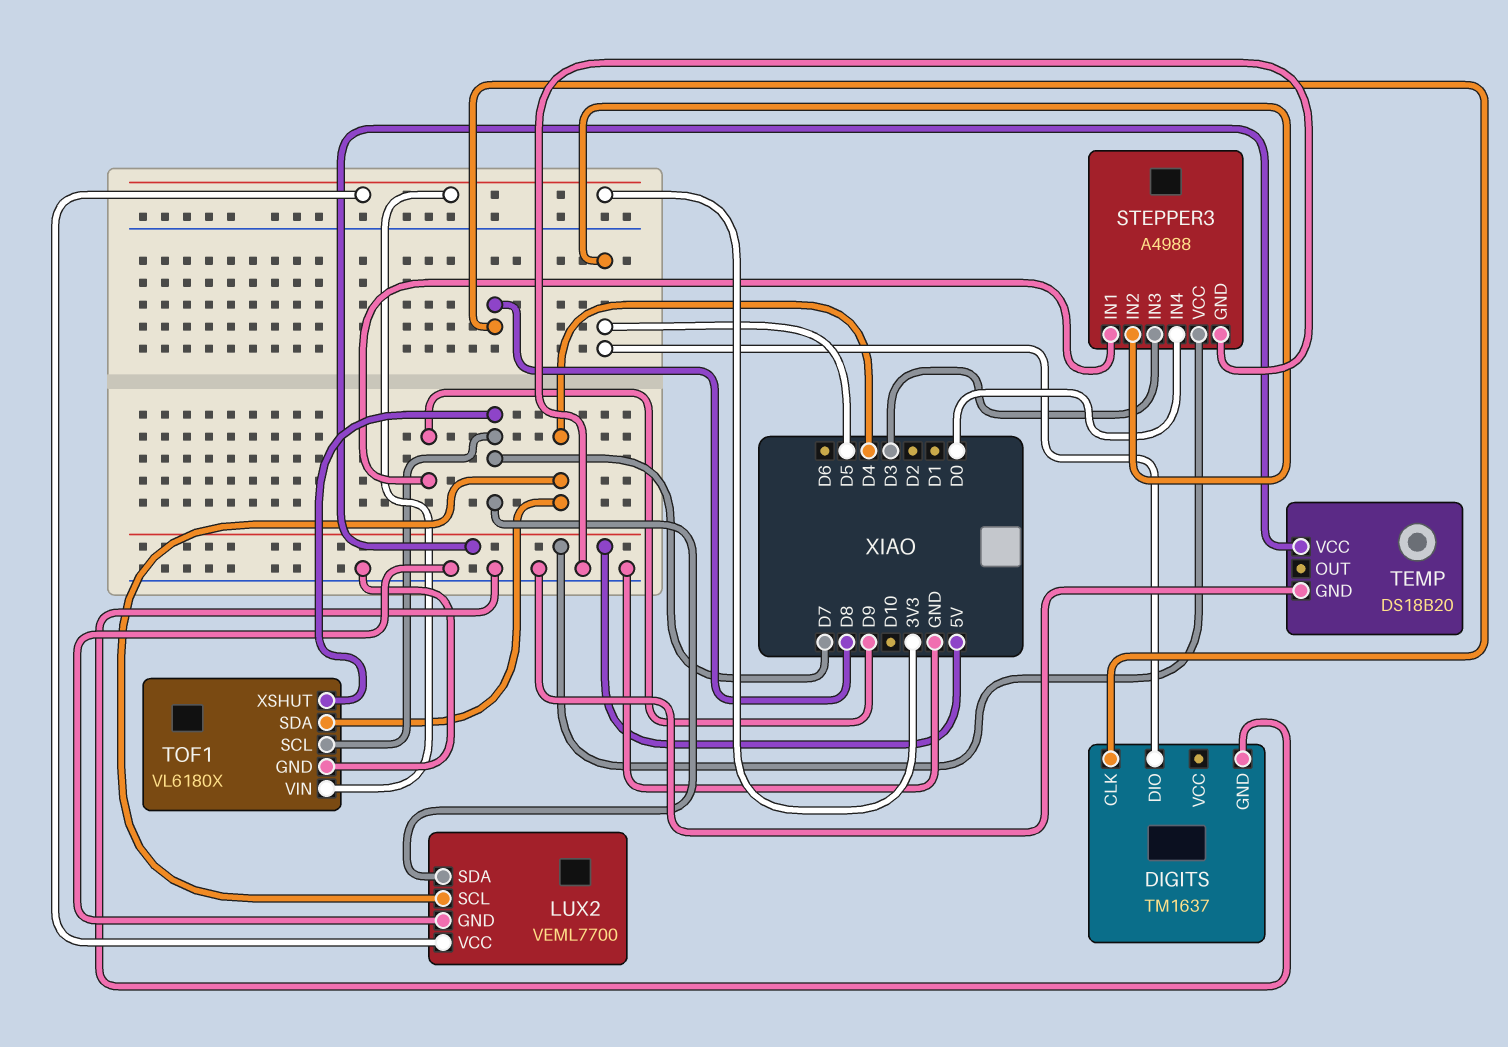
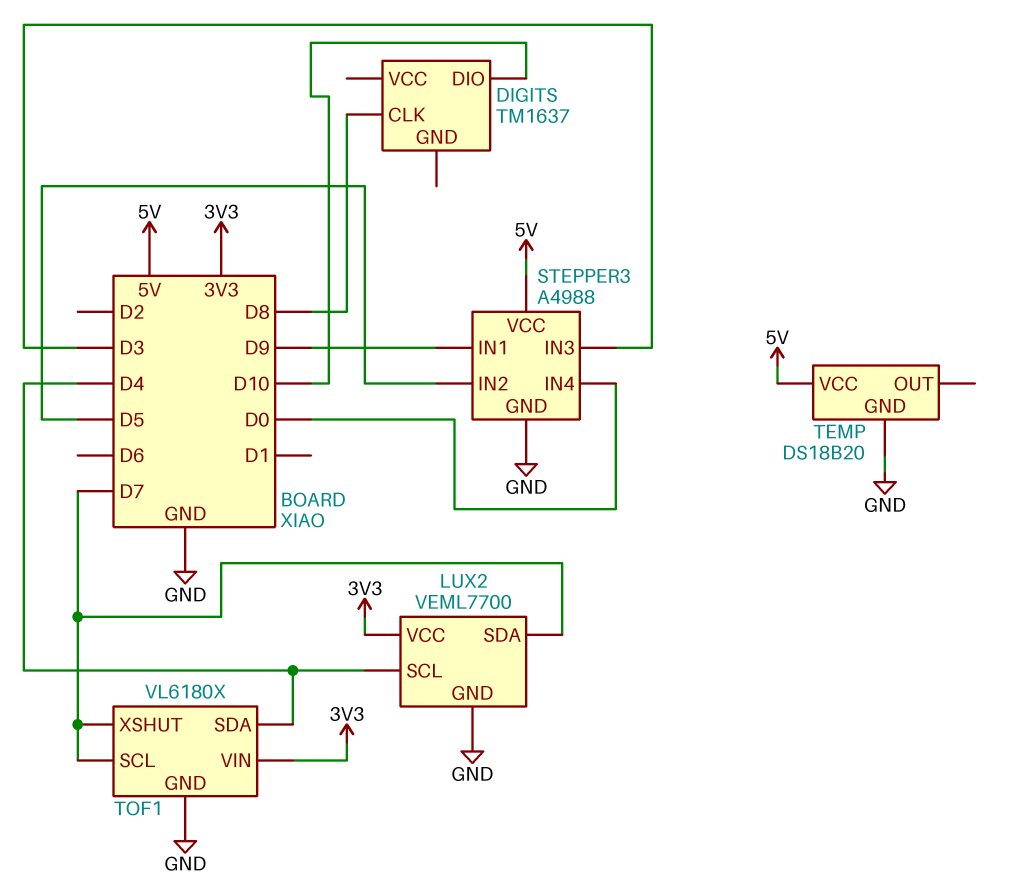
DIGITS pin DIO: D5 -> D10
DIGITS pin GND: GND -> none

